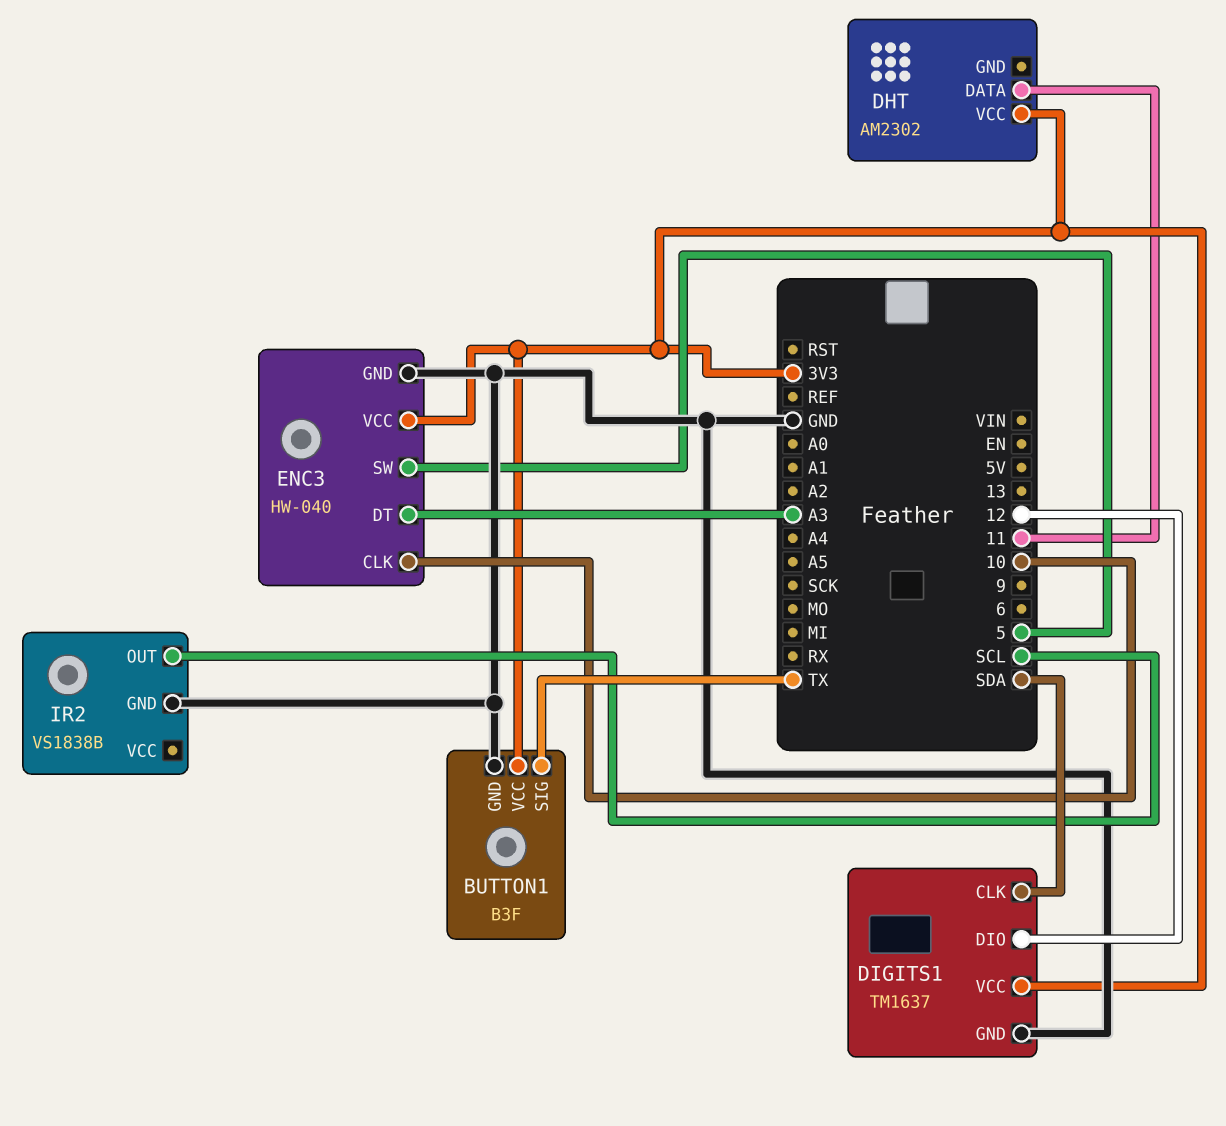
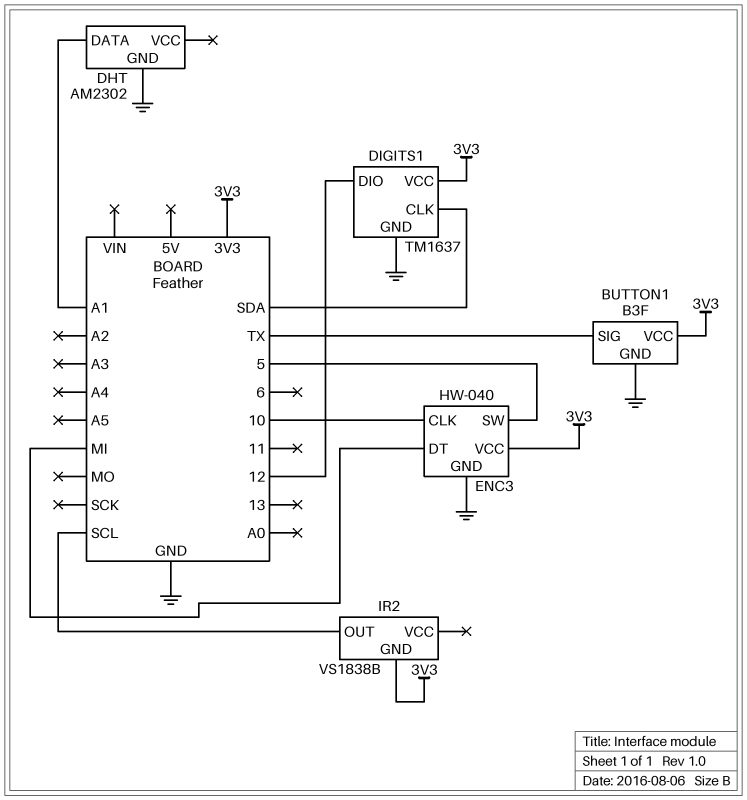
DHT pin DATA: 11 -> A1
DHT pin GND: none -> GND
DHT pin VCC: 3V3 -> none
ENC3 pin DT: A3 -> MI
IR2 pin GND: GND -> 3V3

